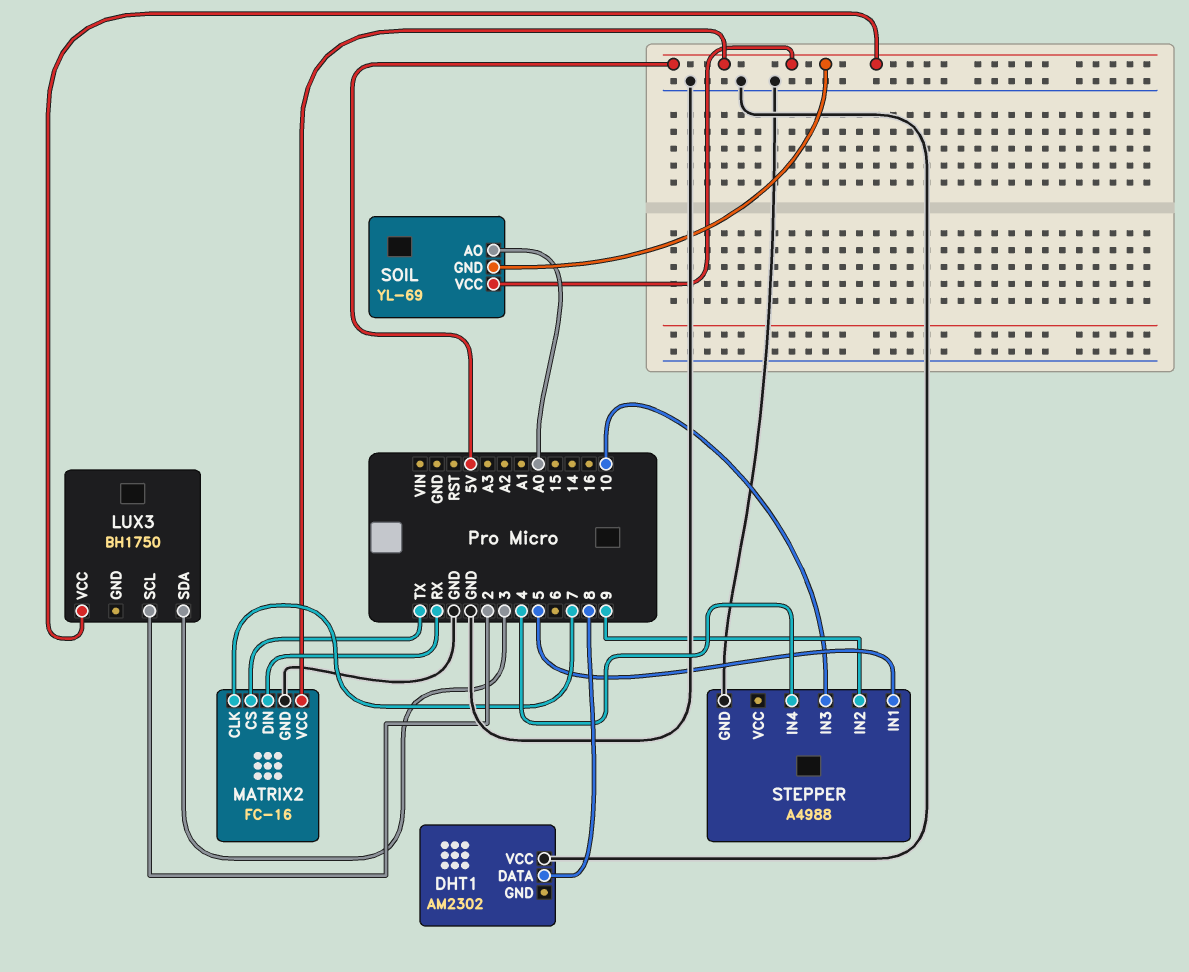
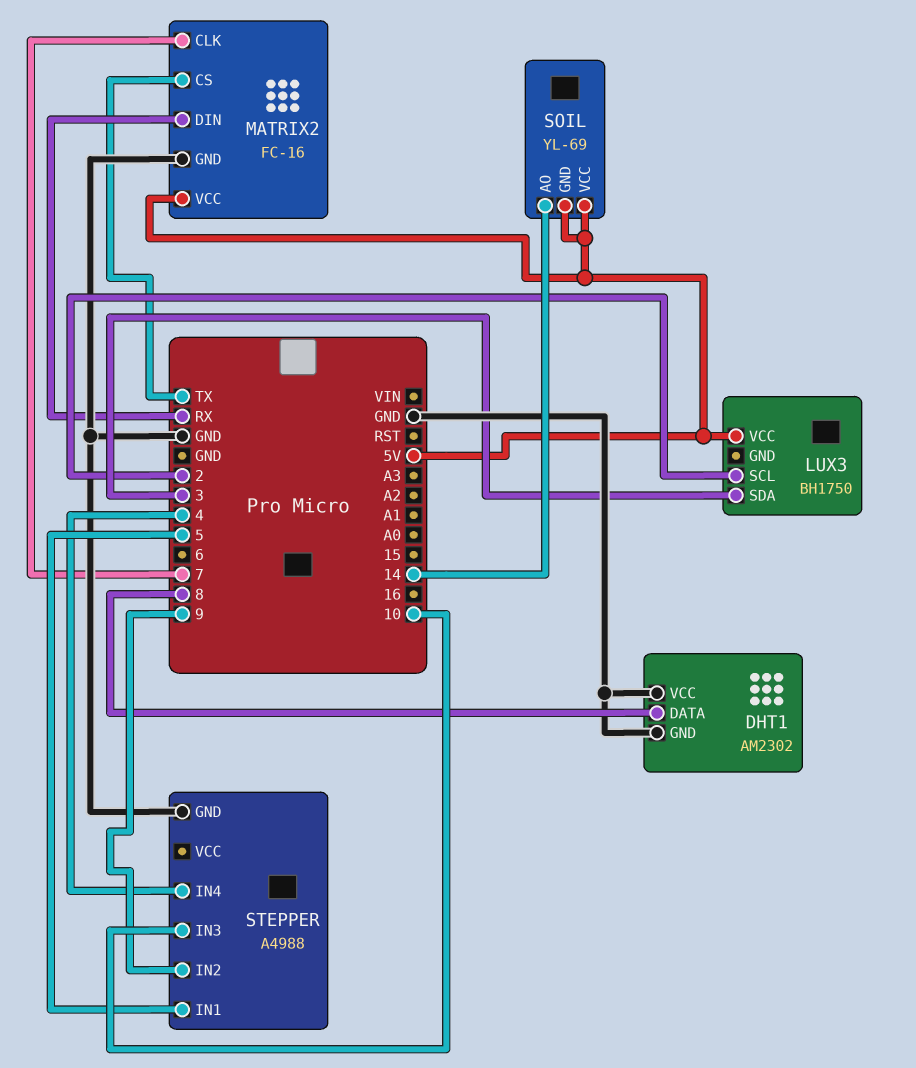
DHT1 pin GND: none -> GND
SOIL pin AO: A0 -> 14

